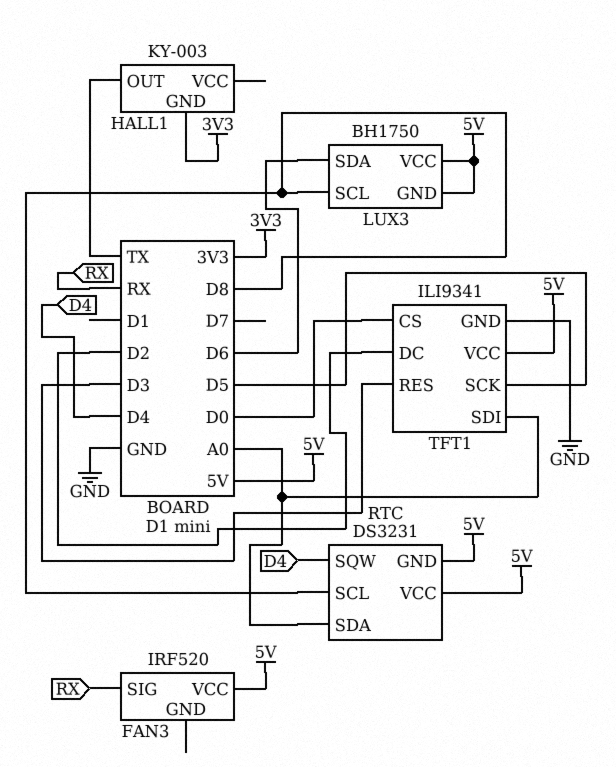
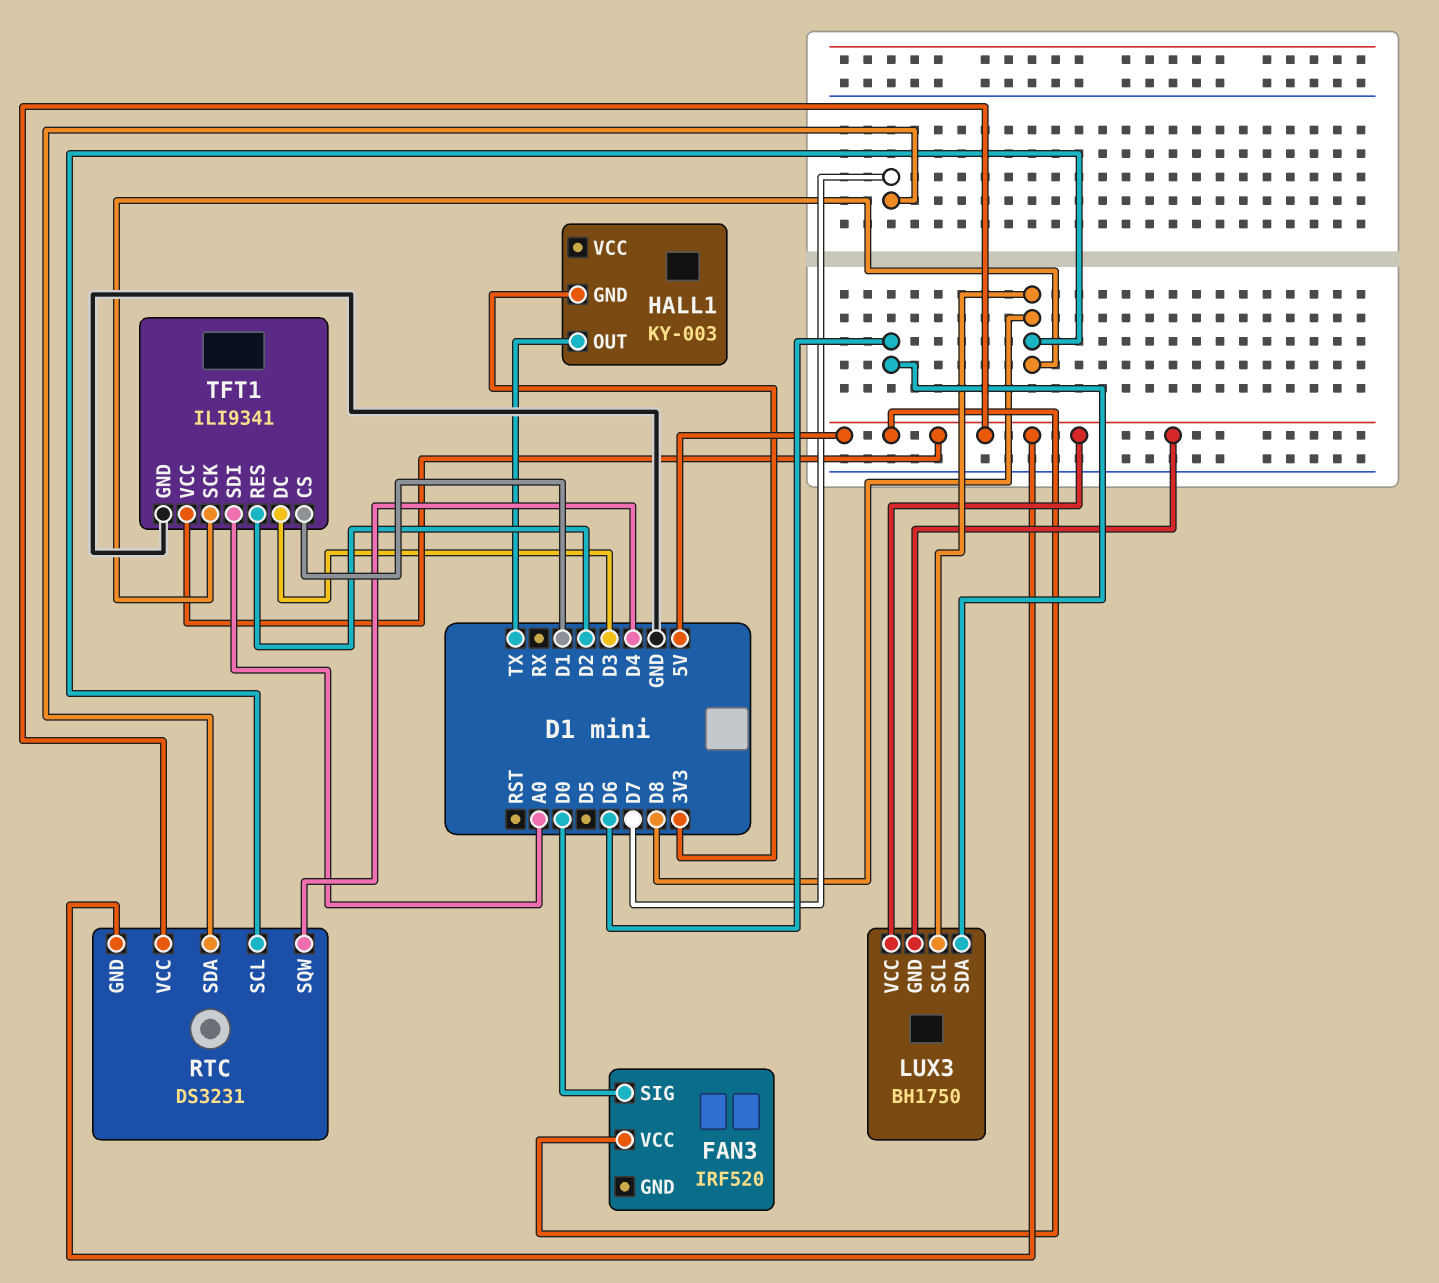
FAN3 pin SIG: RX -> D0
RTC pin SDA: A0 -> D7
TFT1 pin CS: D0 -> D1
TFT1 pin DC: D2 -> D3
TFT1 pin RES: D3 -> D2
TFT1 pin SCK: D5 -> D8

